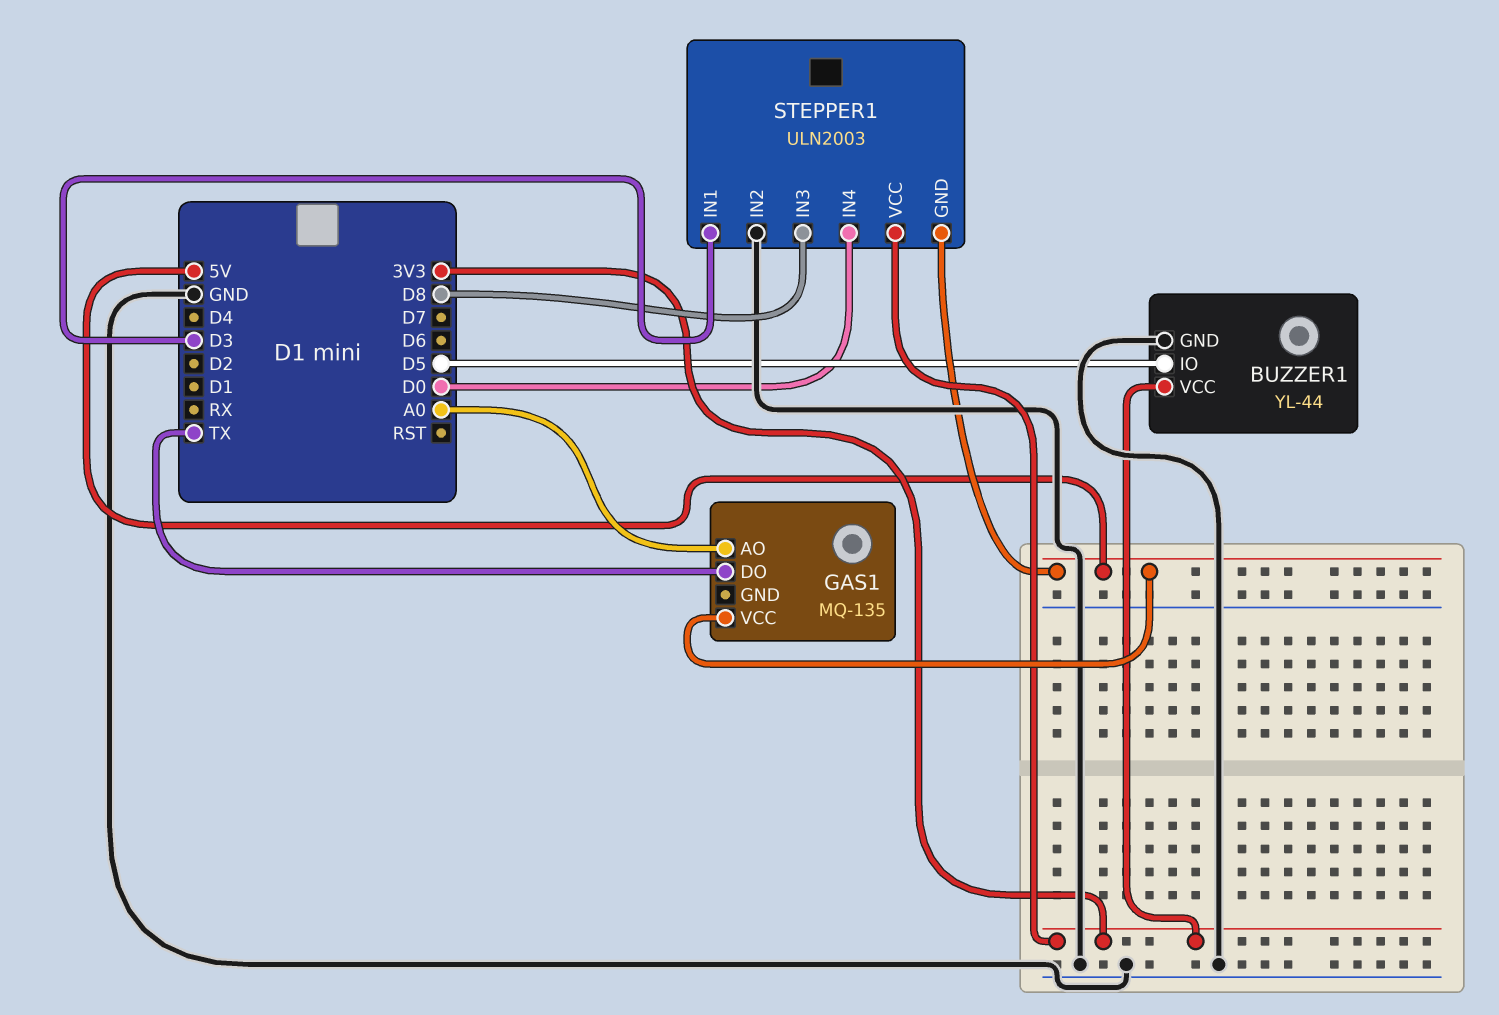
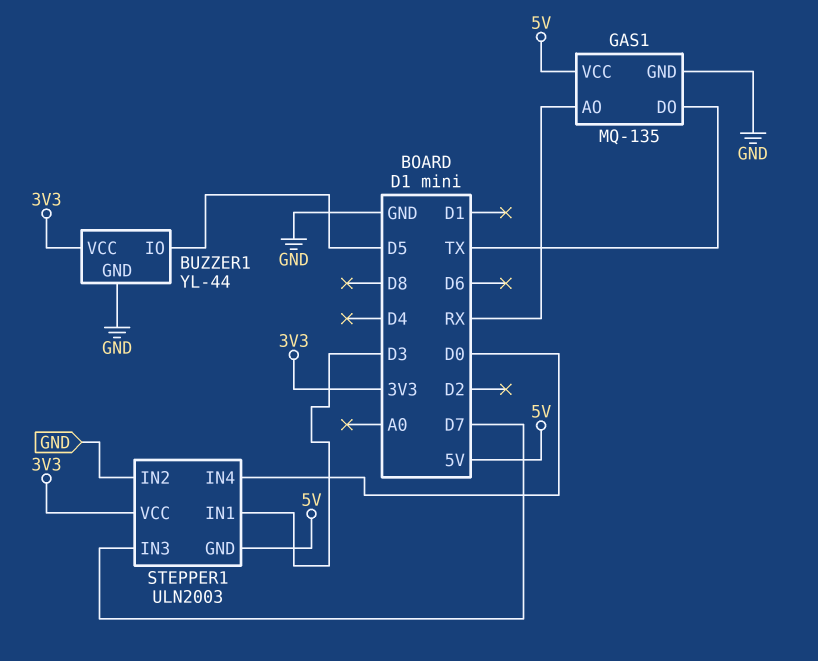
GAS1 pin AO: A0 -> RX
GAS1 pin GND: none -> GND
STEPPER1 pin IN3: D8 -> D7

